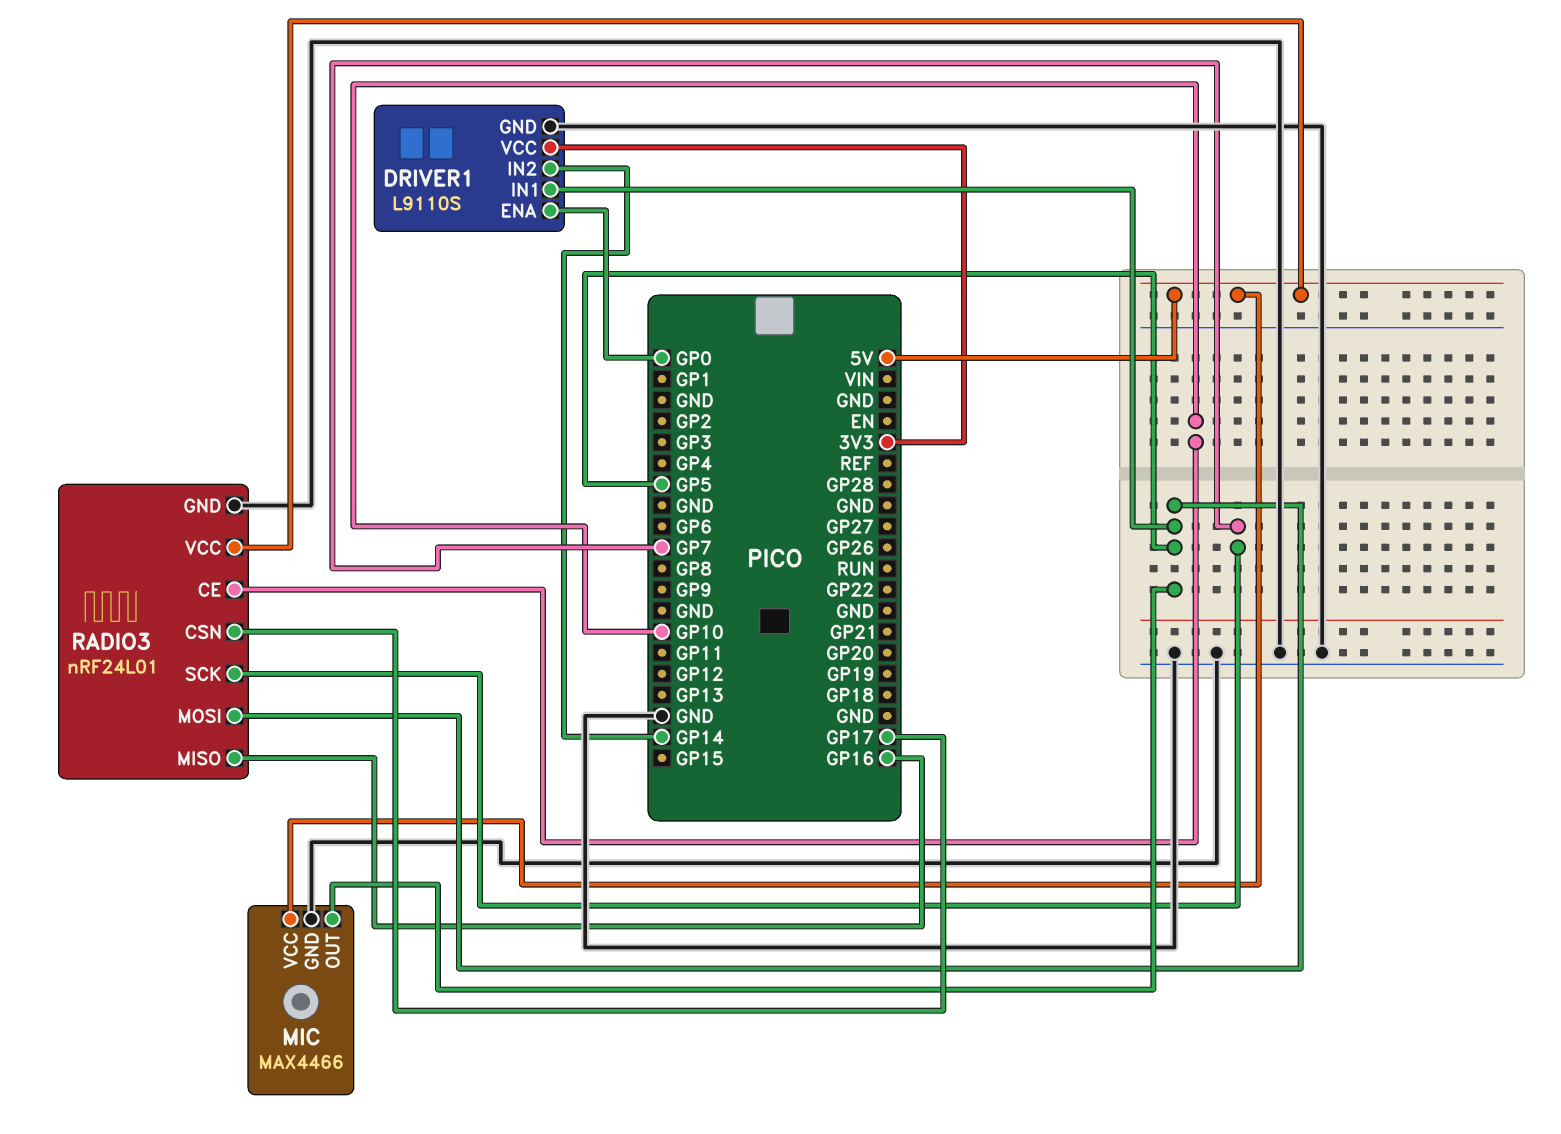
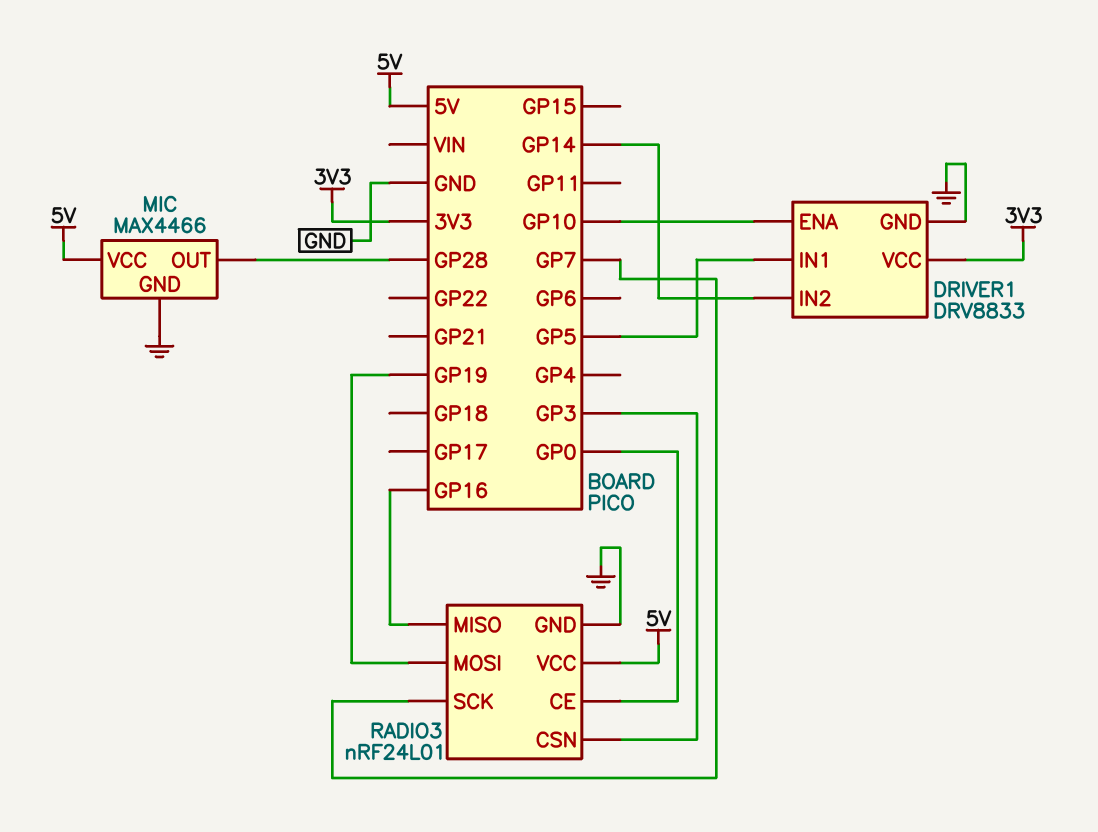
DRIVER1: L9110S -> DRV8833
DRIVER1 pin ENA: GP0 -> GP10
MIC pin OUT: GP5 -> GP28
RADIO3 pin CE: GP10 -> GP0
RADIO3 pin CSN: GP17 -> GP3
RADIO3 pin MOSI: GP5 -> GP19

